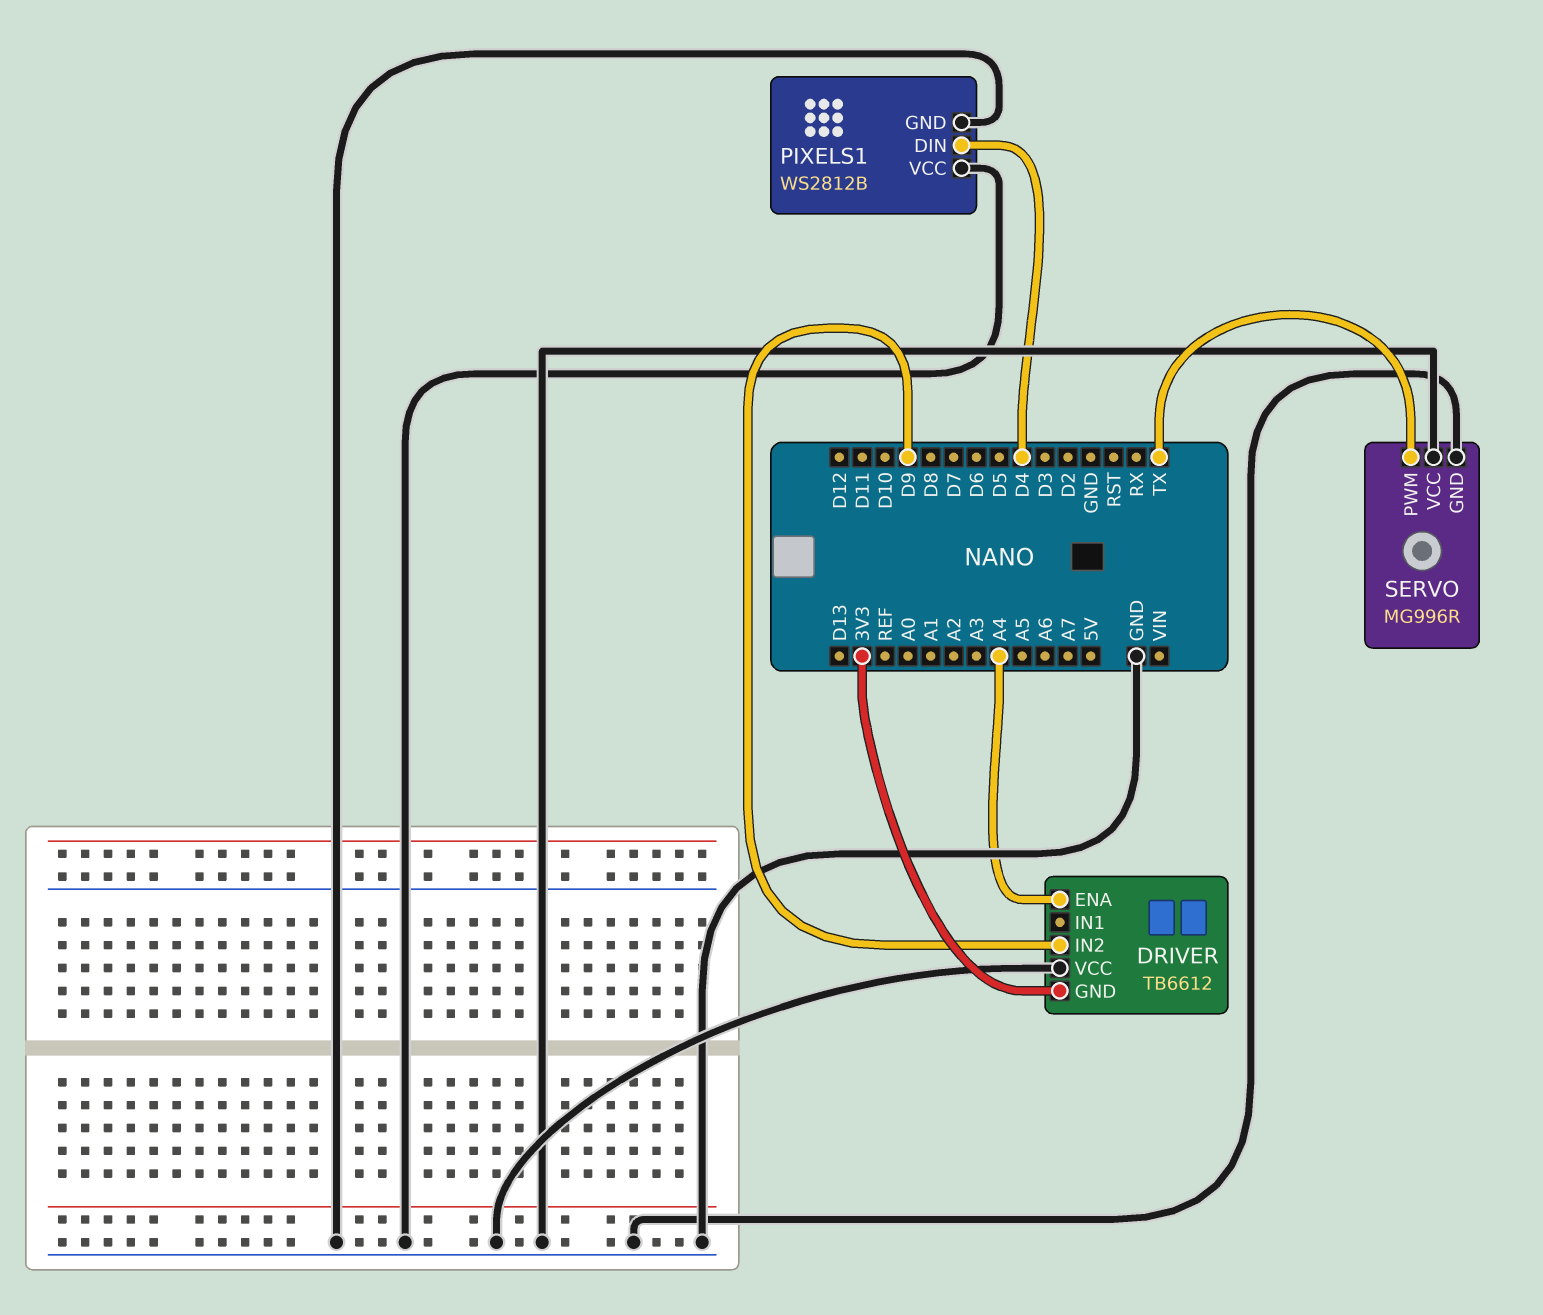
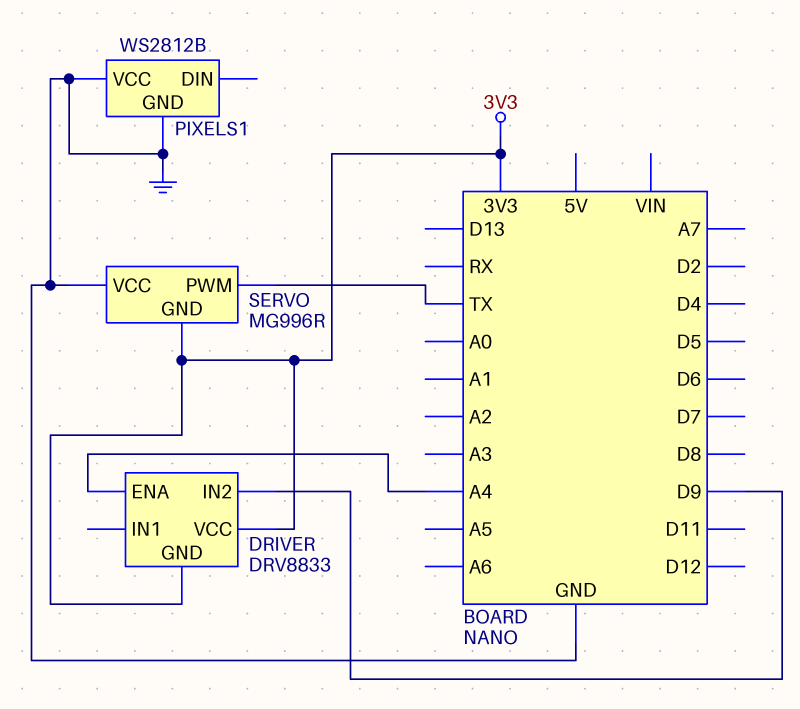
DRIVER: TB6612 -> DRV8833
DRIVER pin VCC: GND -> 3V3
PIXELS1 pin DIN: D4 -> none
SERVO pin GND: GND -> 3V3

